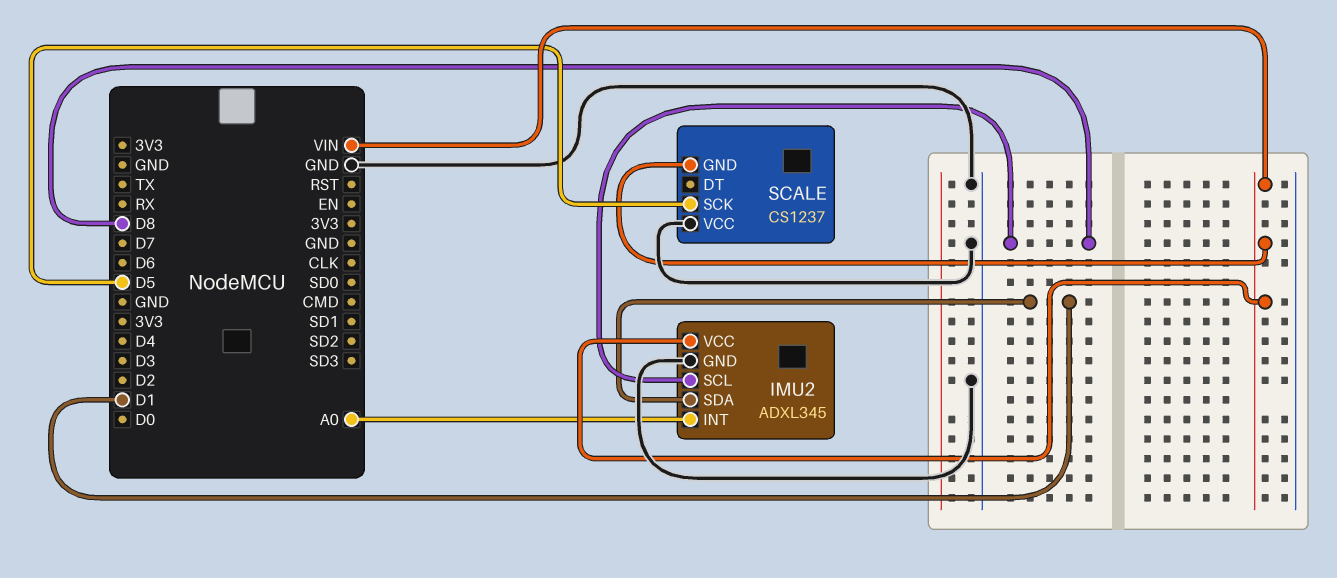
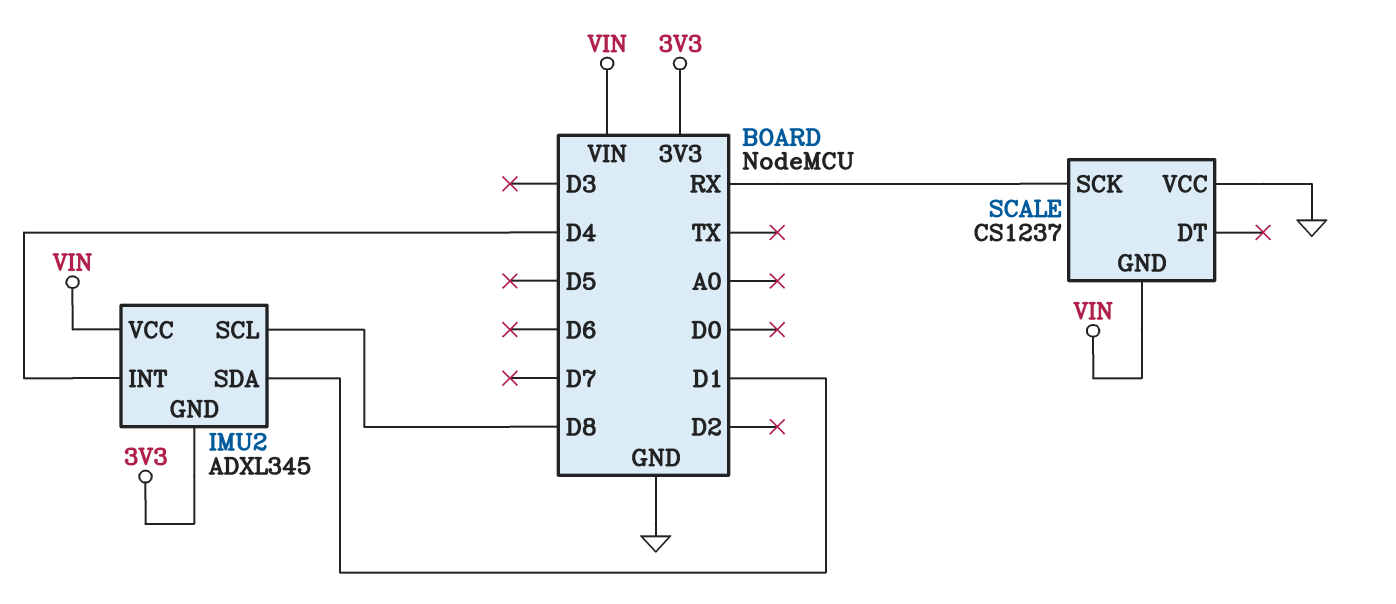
IMU2 pin GND: GND -> 3V3
IMU2 pin INT: A0 -> D4
SCALE pin SCK: D5 -> RX

